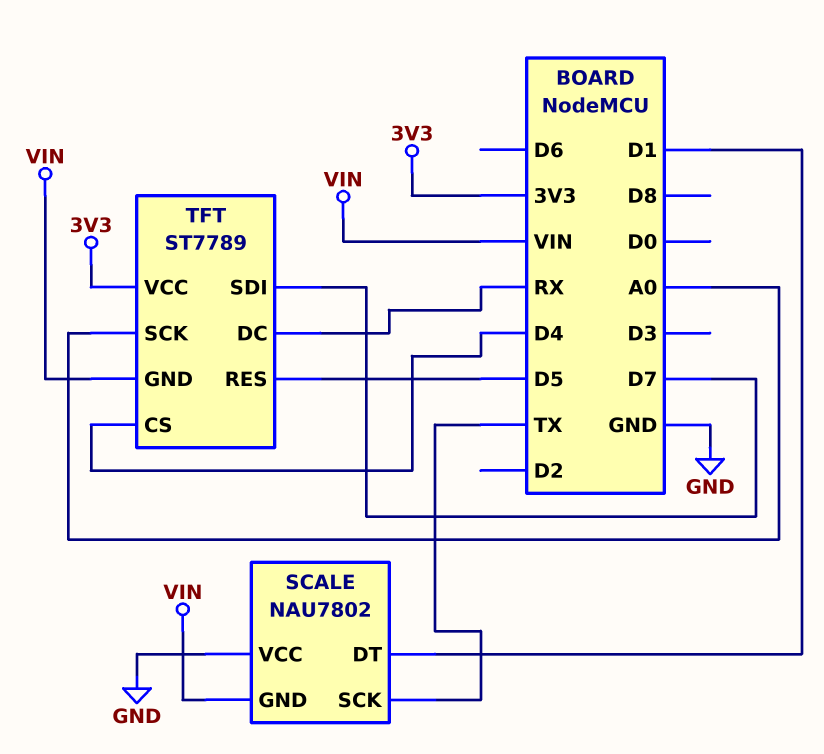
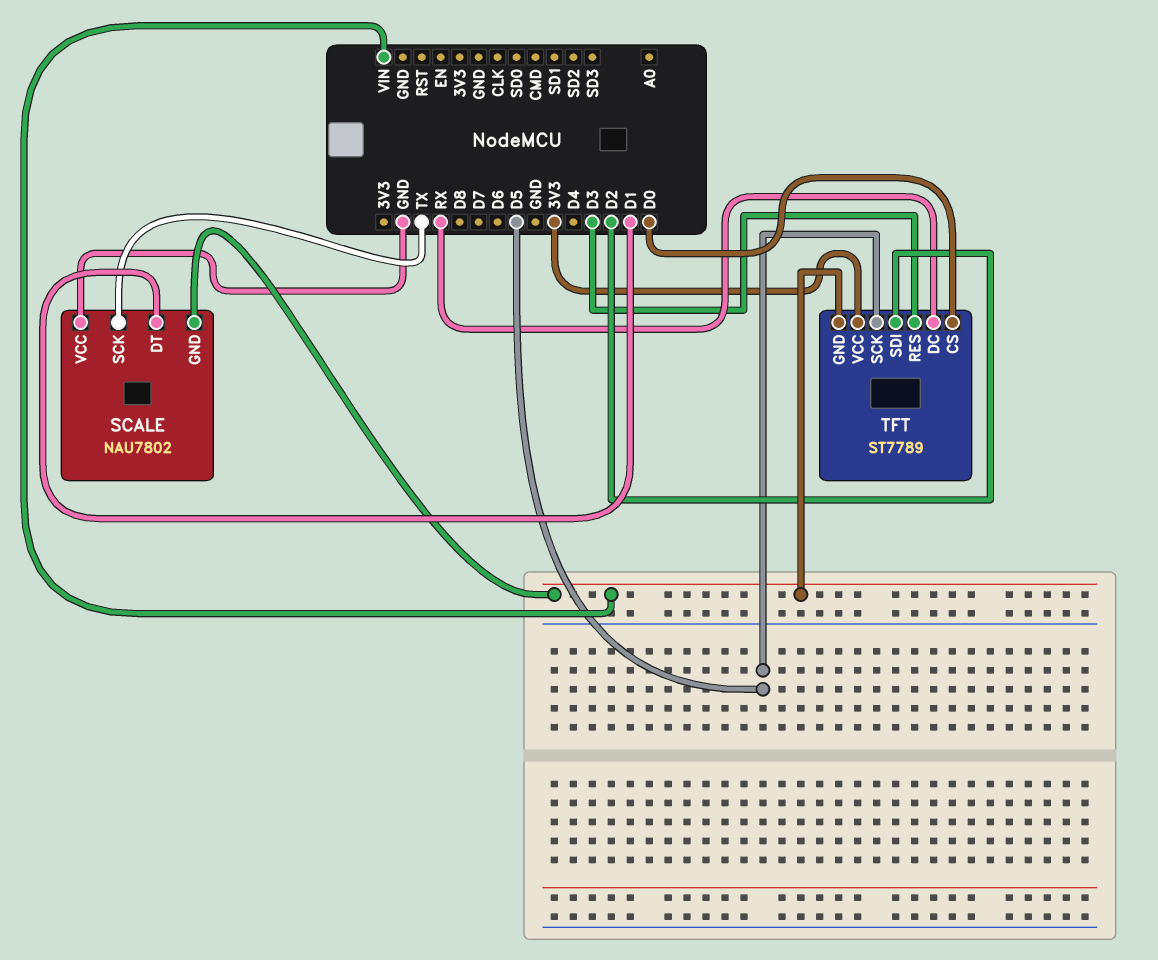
TFT pin CS: D4 -> D0
TFT pin RES: D5 -> D3
TFT pin SCK: A0 -> D5
TFT pin SDI: D7 -> D2

